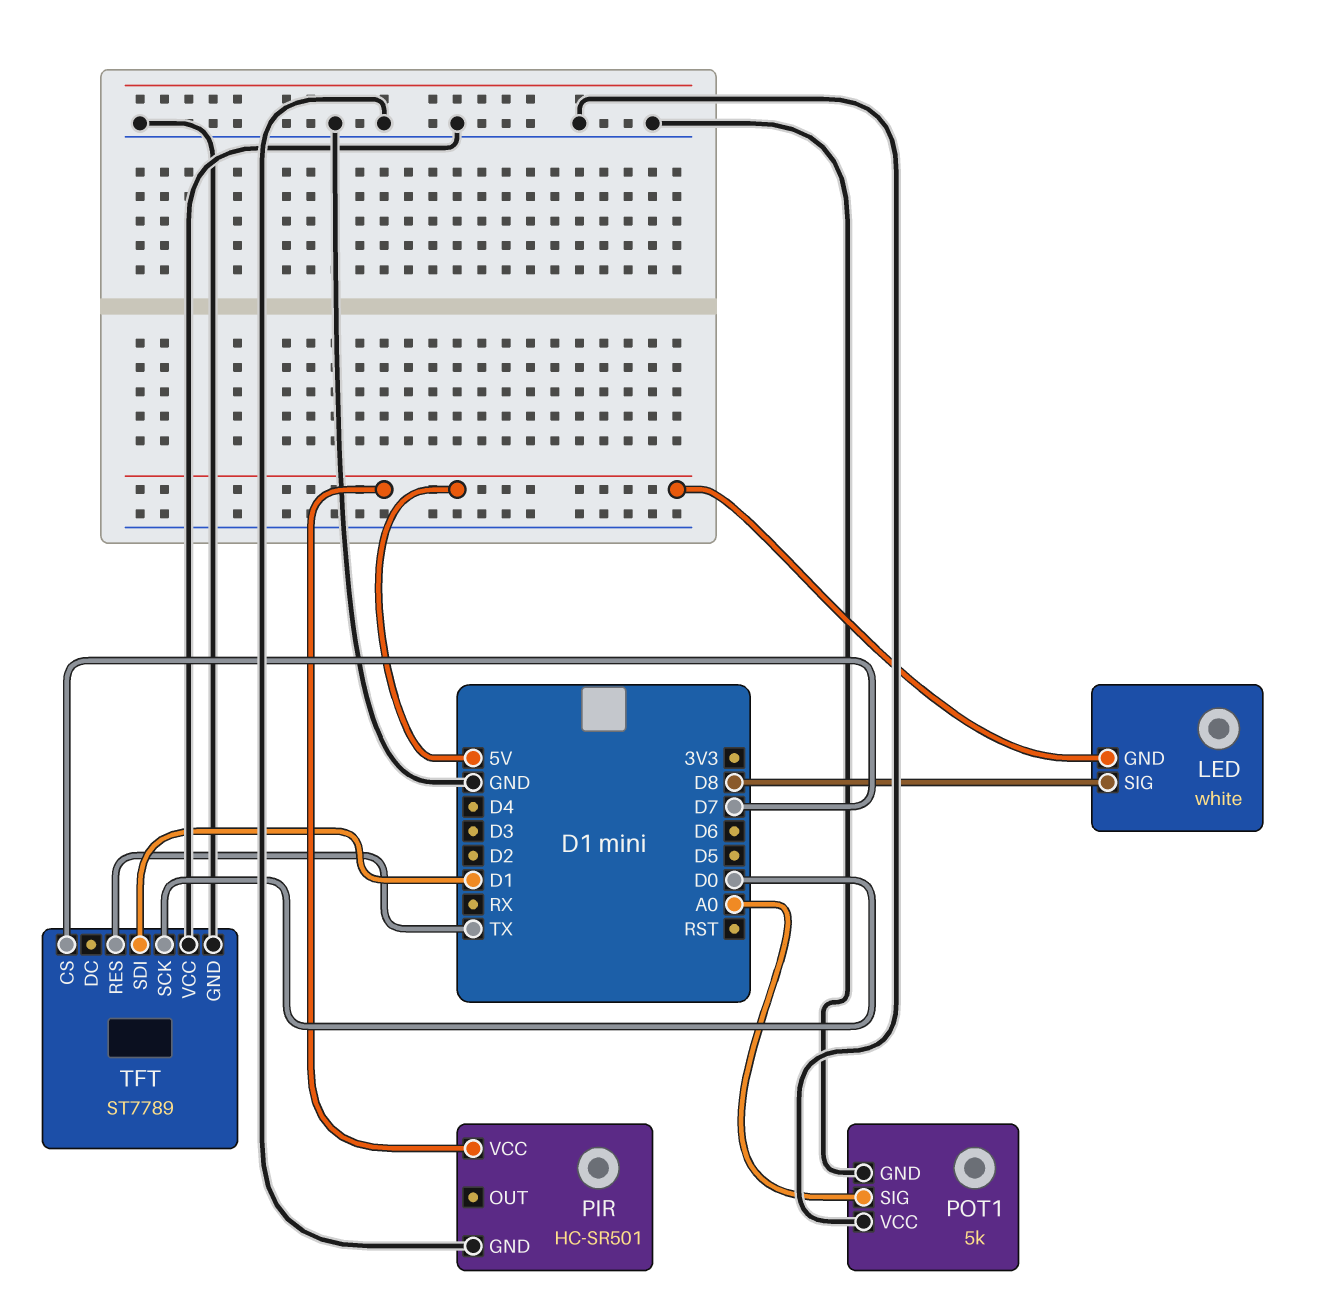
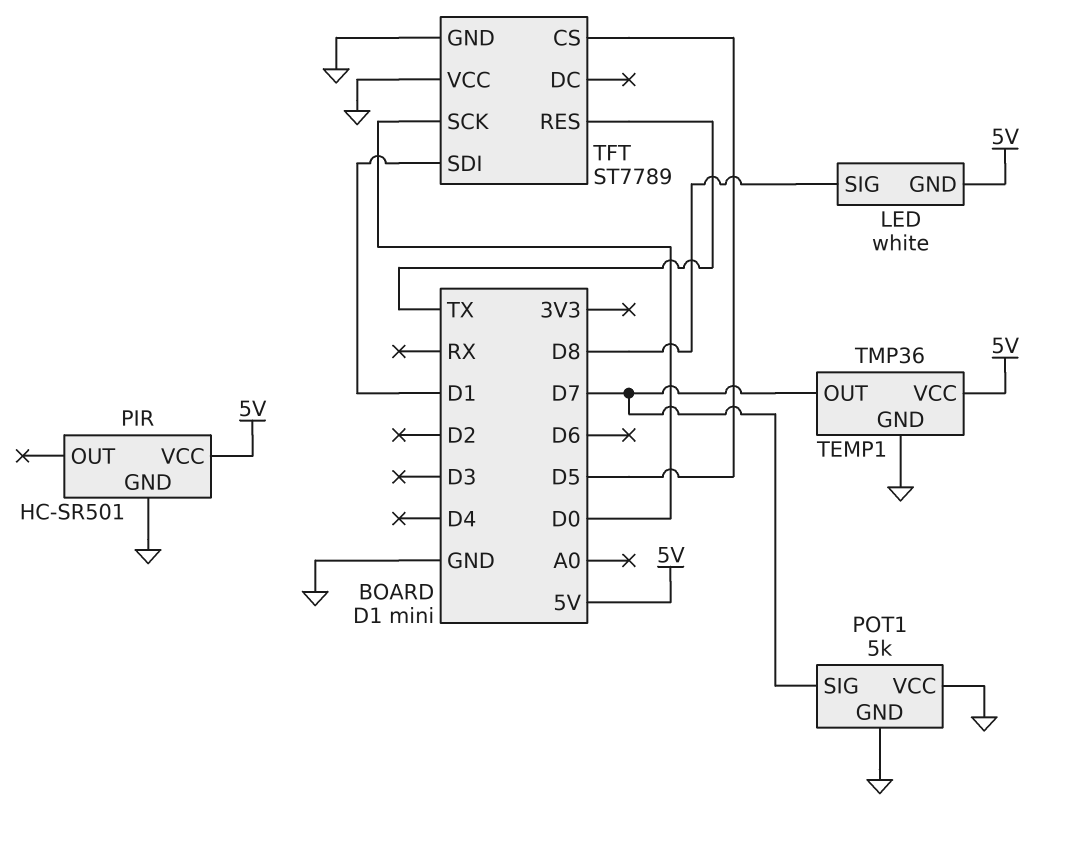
POT1 pin SIG: A0 -> D7
TEMP1: none -> TMP36
TEMP1 pin GND: none -> GND
TEMP1 pin OUT: none -> D7
TEMP1 pin VCC: none -> 5V
TFT pin CS: D7 -> D5

